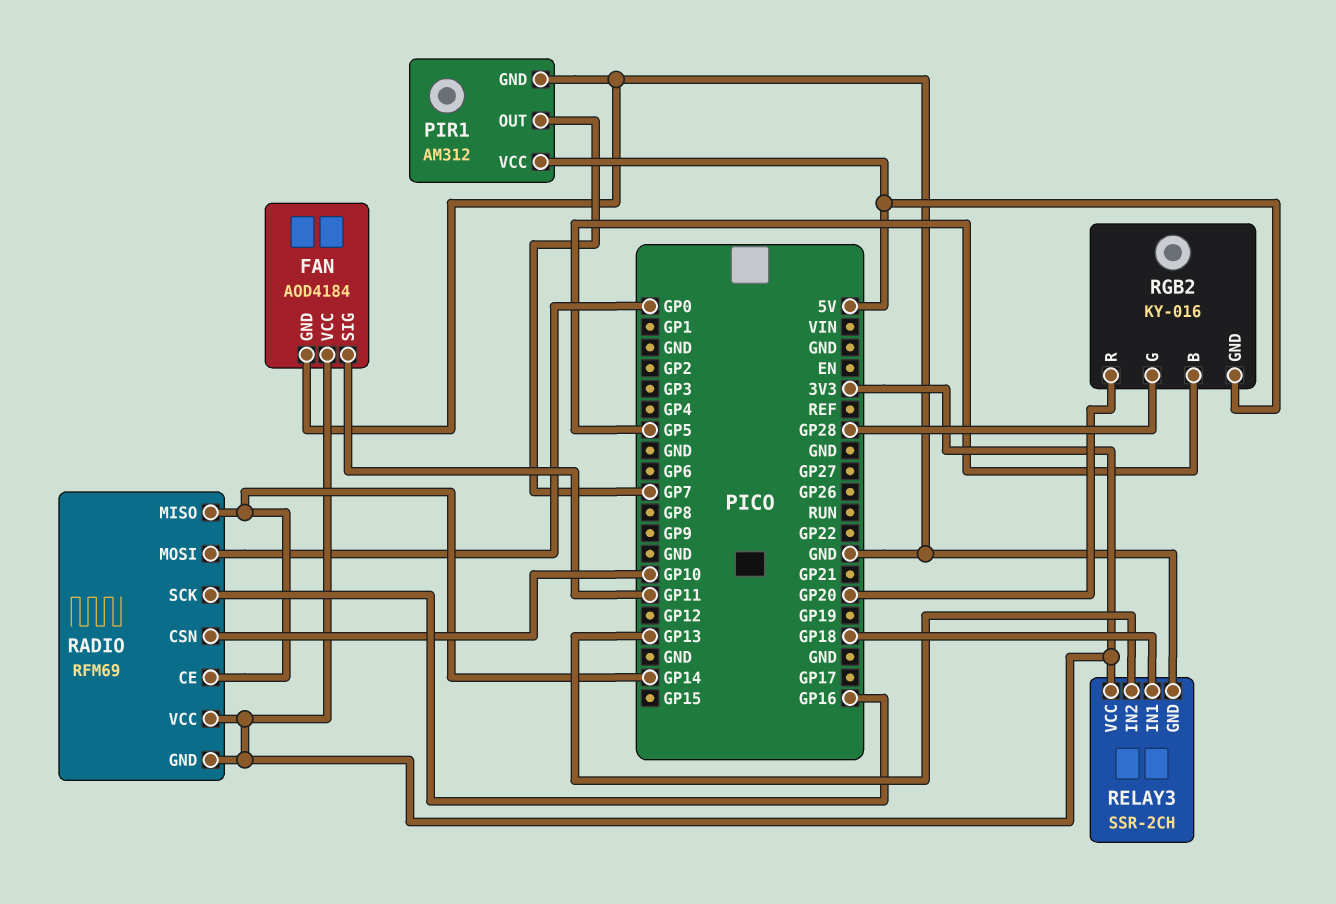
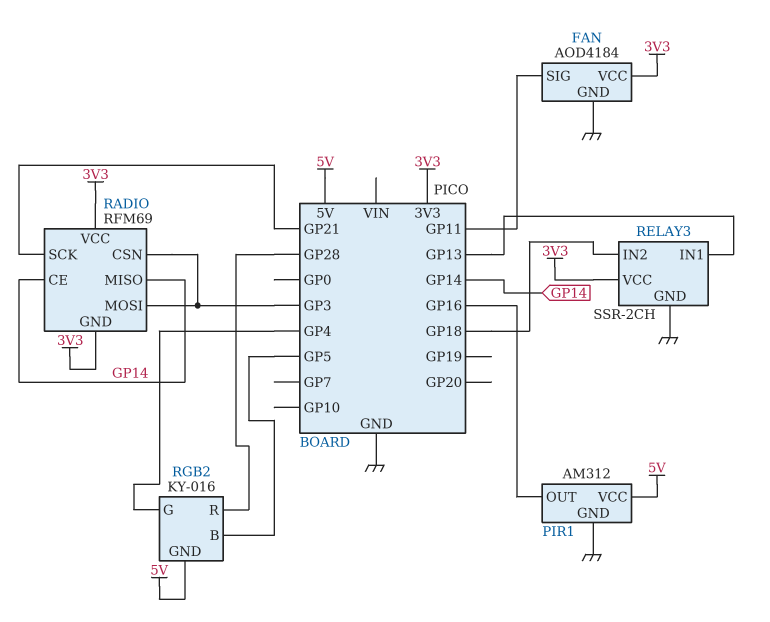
PIR1 pin OUT: GP7 -> GP16
RADIO pin CSN: GP10 -> GP3
RADIO pin MOSI: GP0 -> GP3
RADIO pin SCK: GP16 -> GP21
RELAY3 pin IN1: GP18 -> GP13
RELAY3 pin IN2: GP13 -> GP18
RGB2 pin G: GP28 -> GP4
RGB2 pin R: GP20 -> GP28

